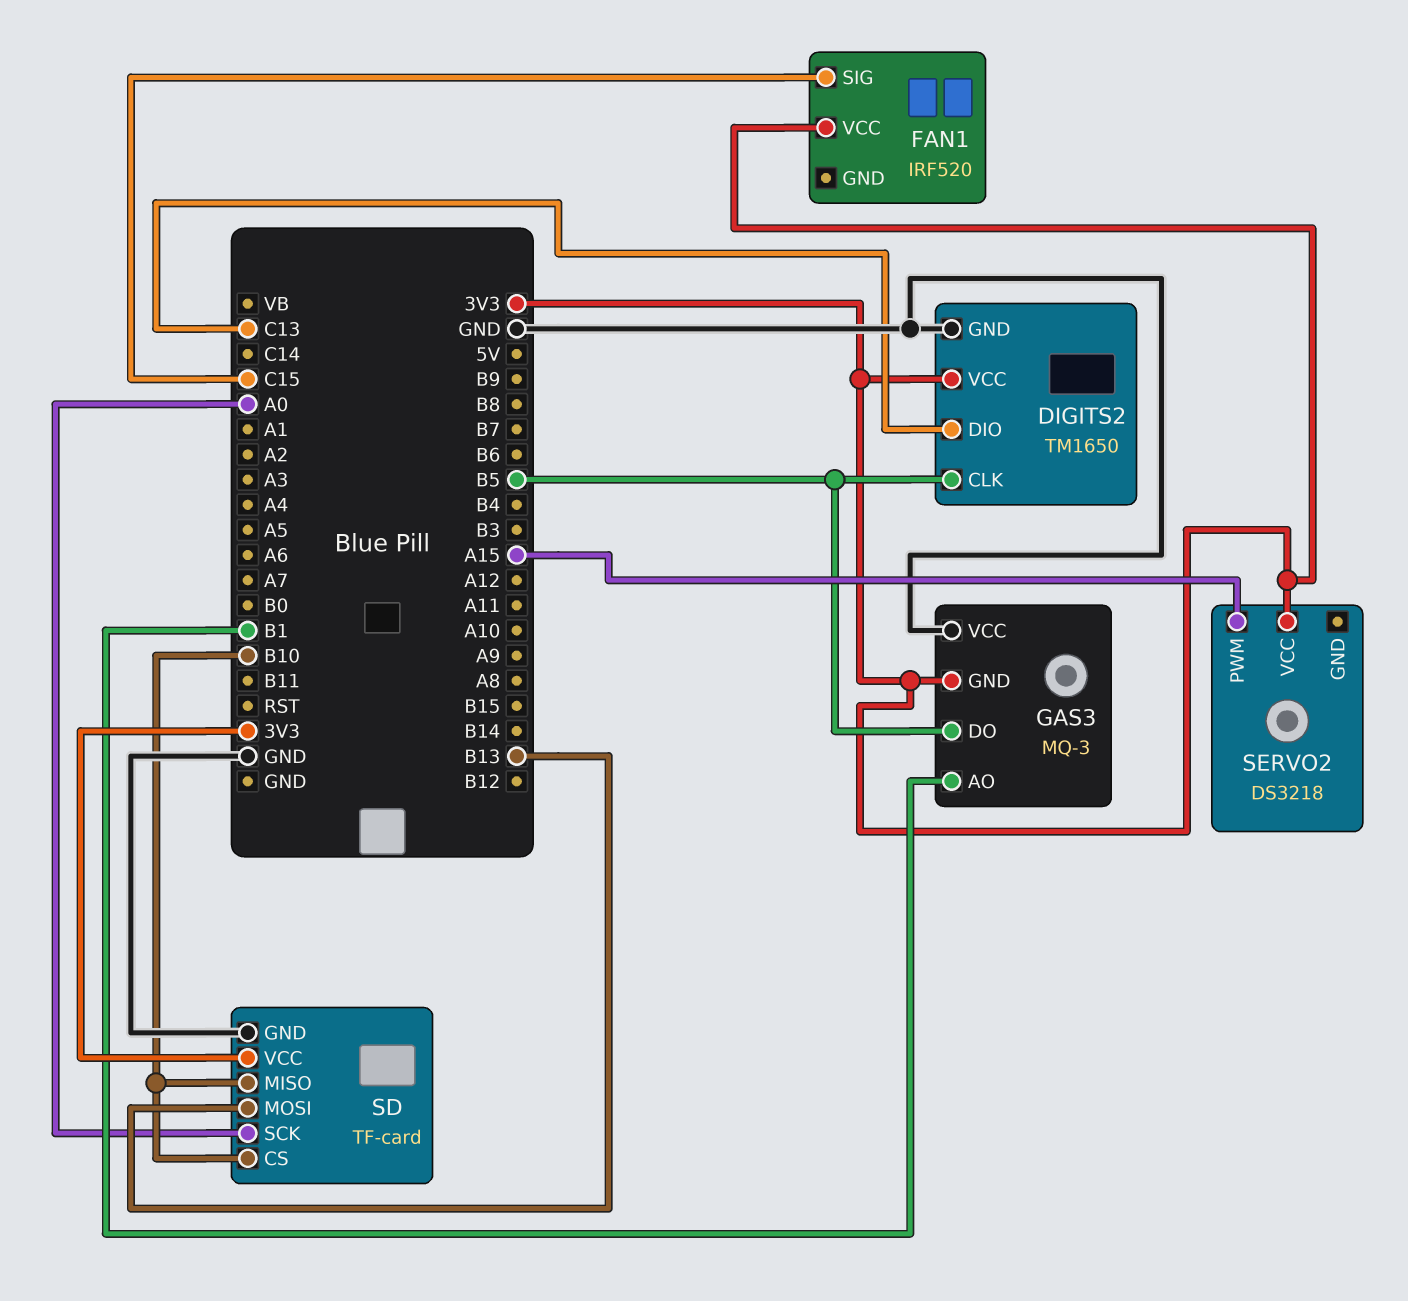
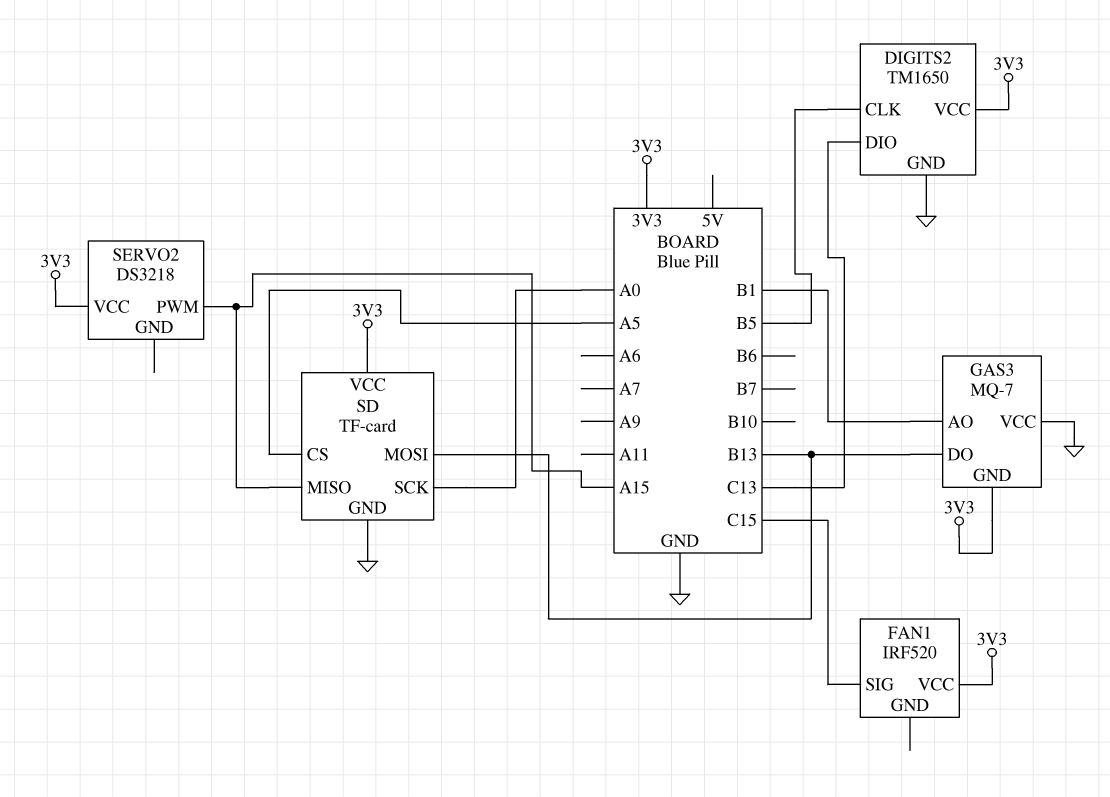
GAS3: MQ-3 -> MQ-7
GAS3 pin DO: B5 -> B13
SD pin CS: B10 -> A5
SD pin MISO: B10 -> A15

